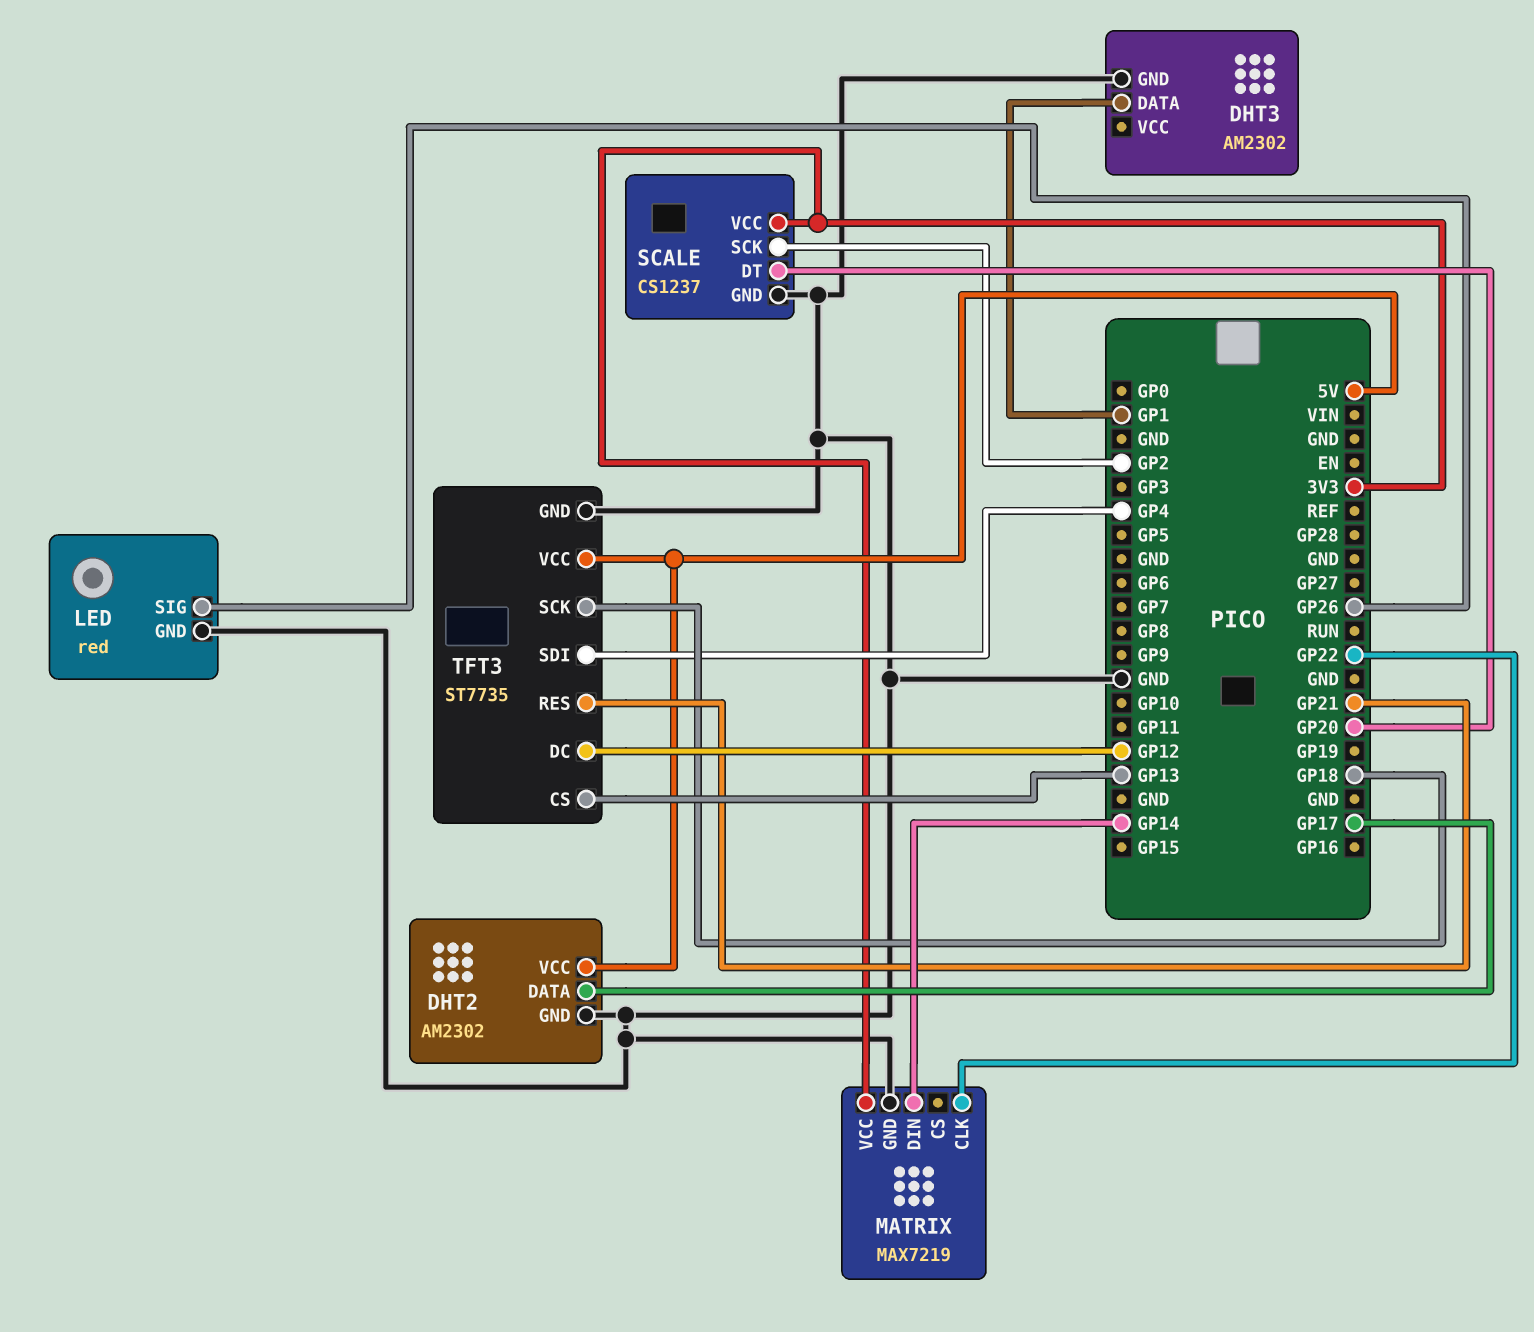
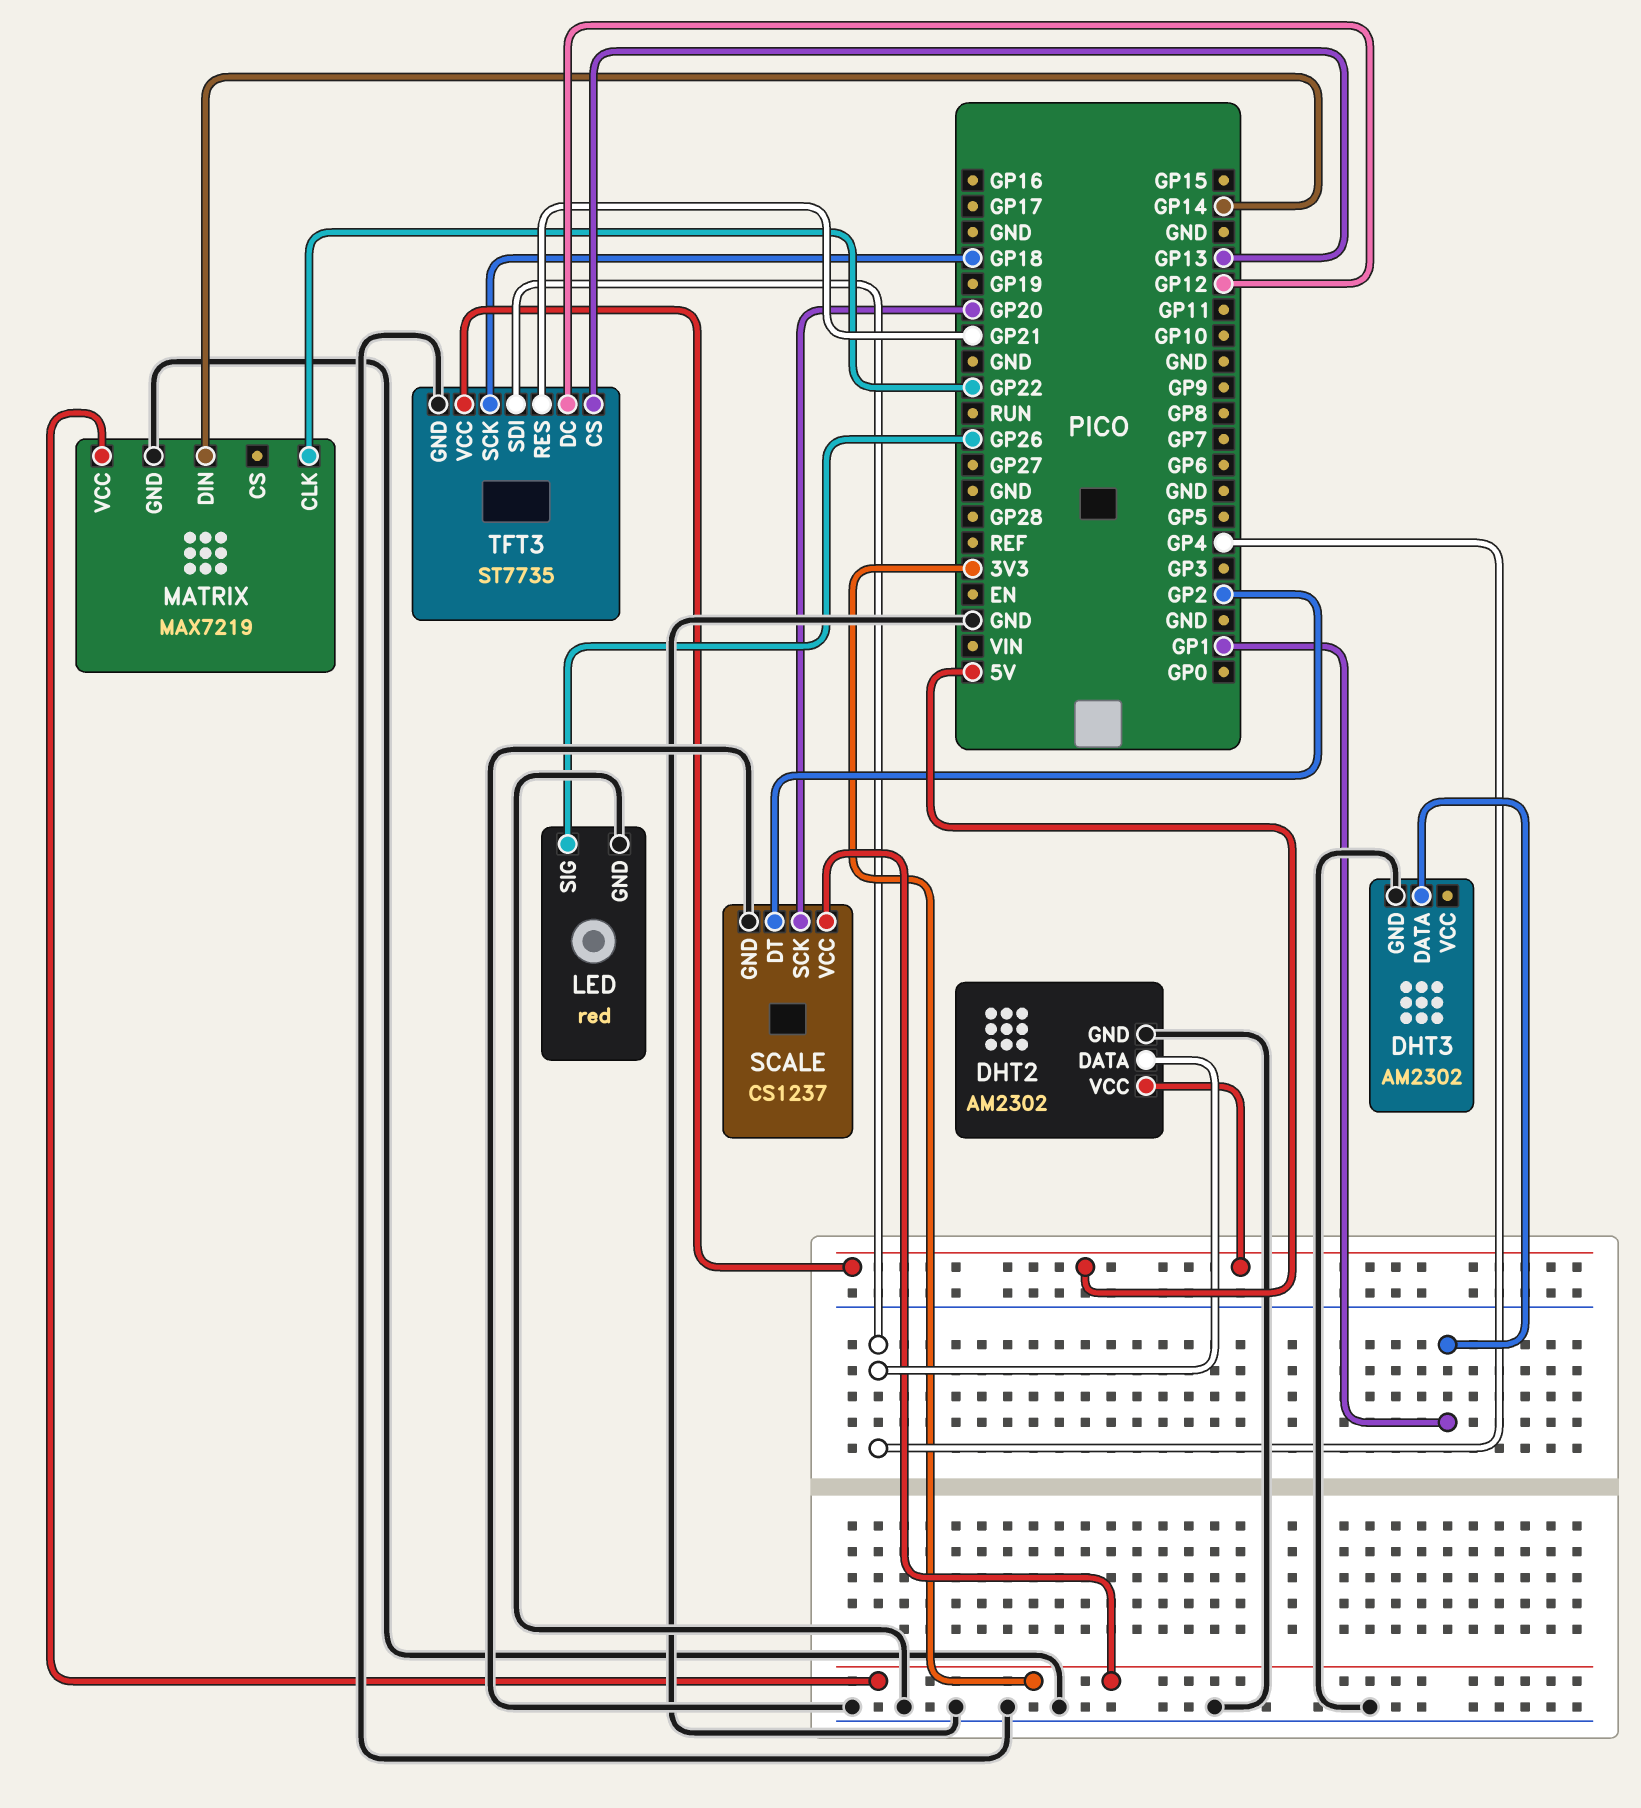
DHT2 pin DATA: GP17 -> GP4
SCALE pin DT: GP20 -> GP2
SCALE pin SCK: GP2 -> GP20

